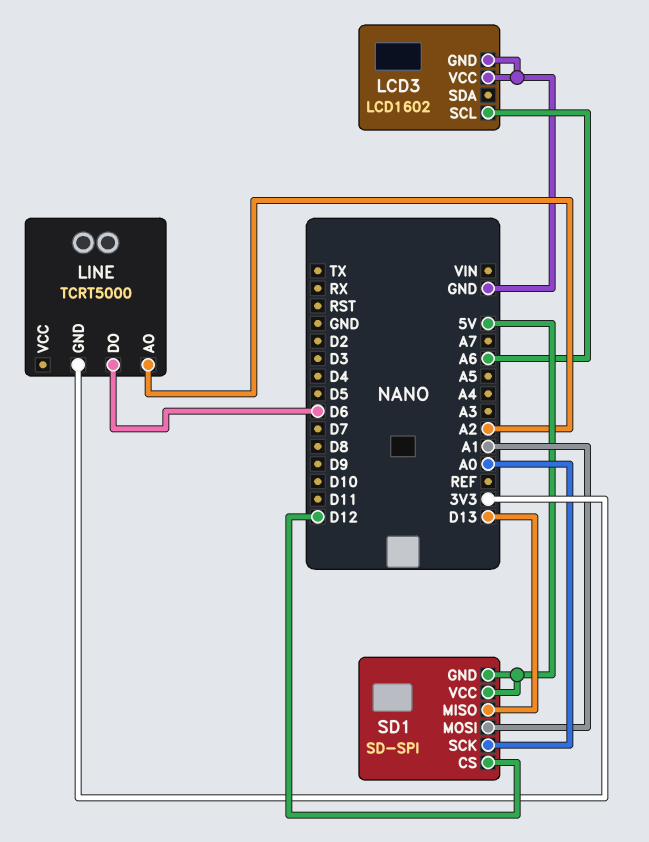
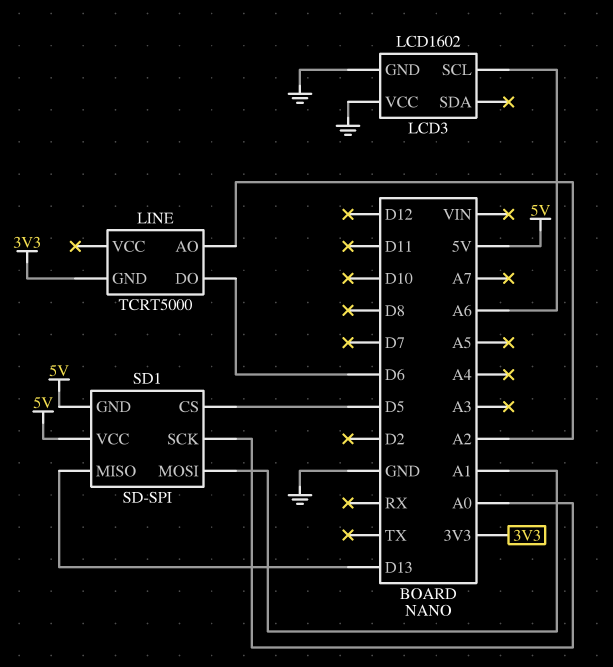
SD1 pin CS: D12 -> D5

